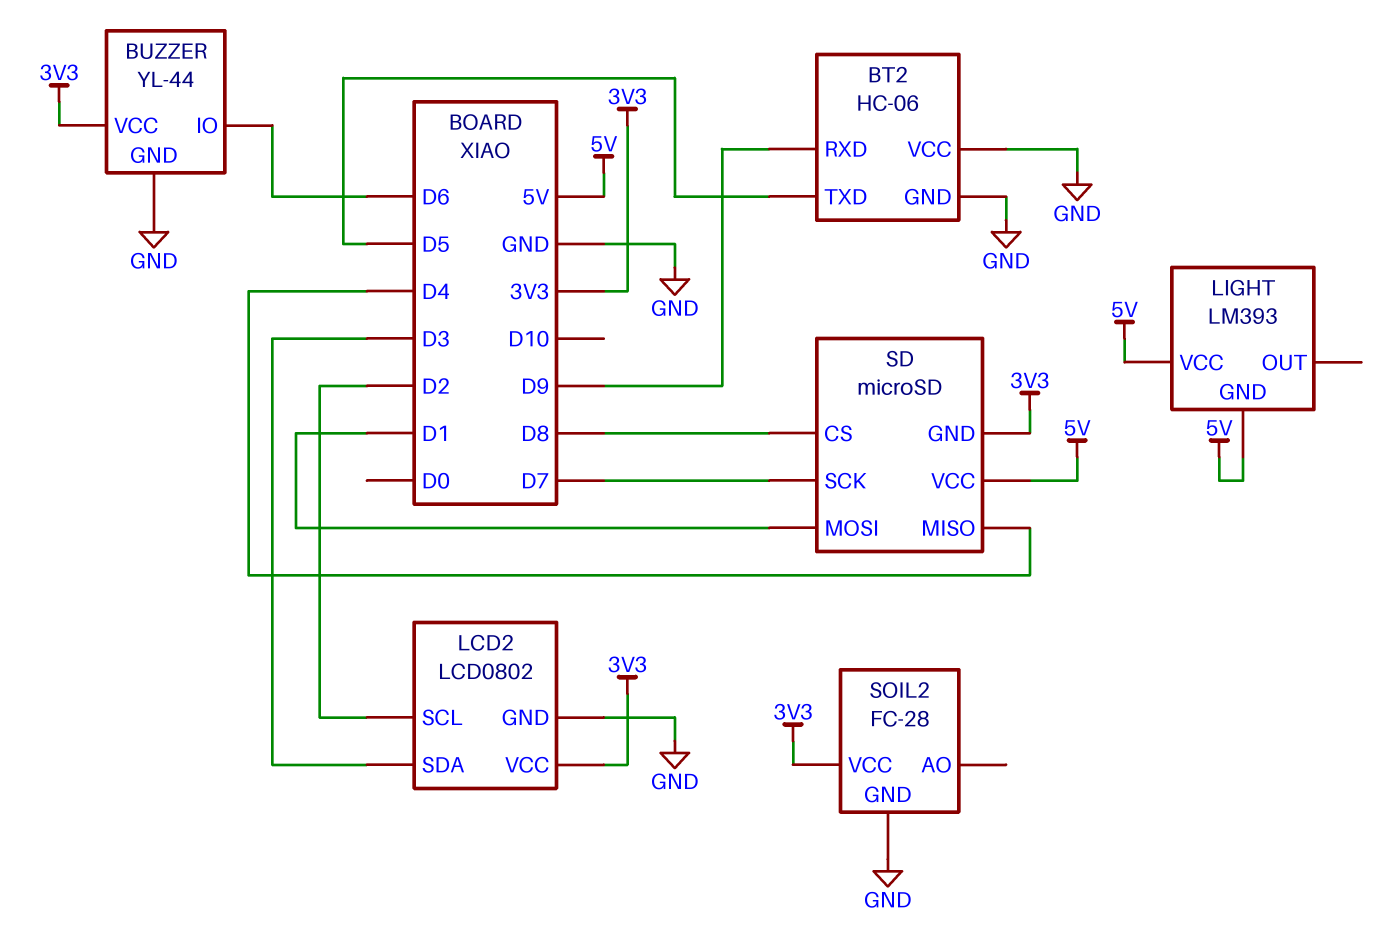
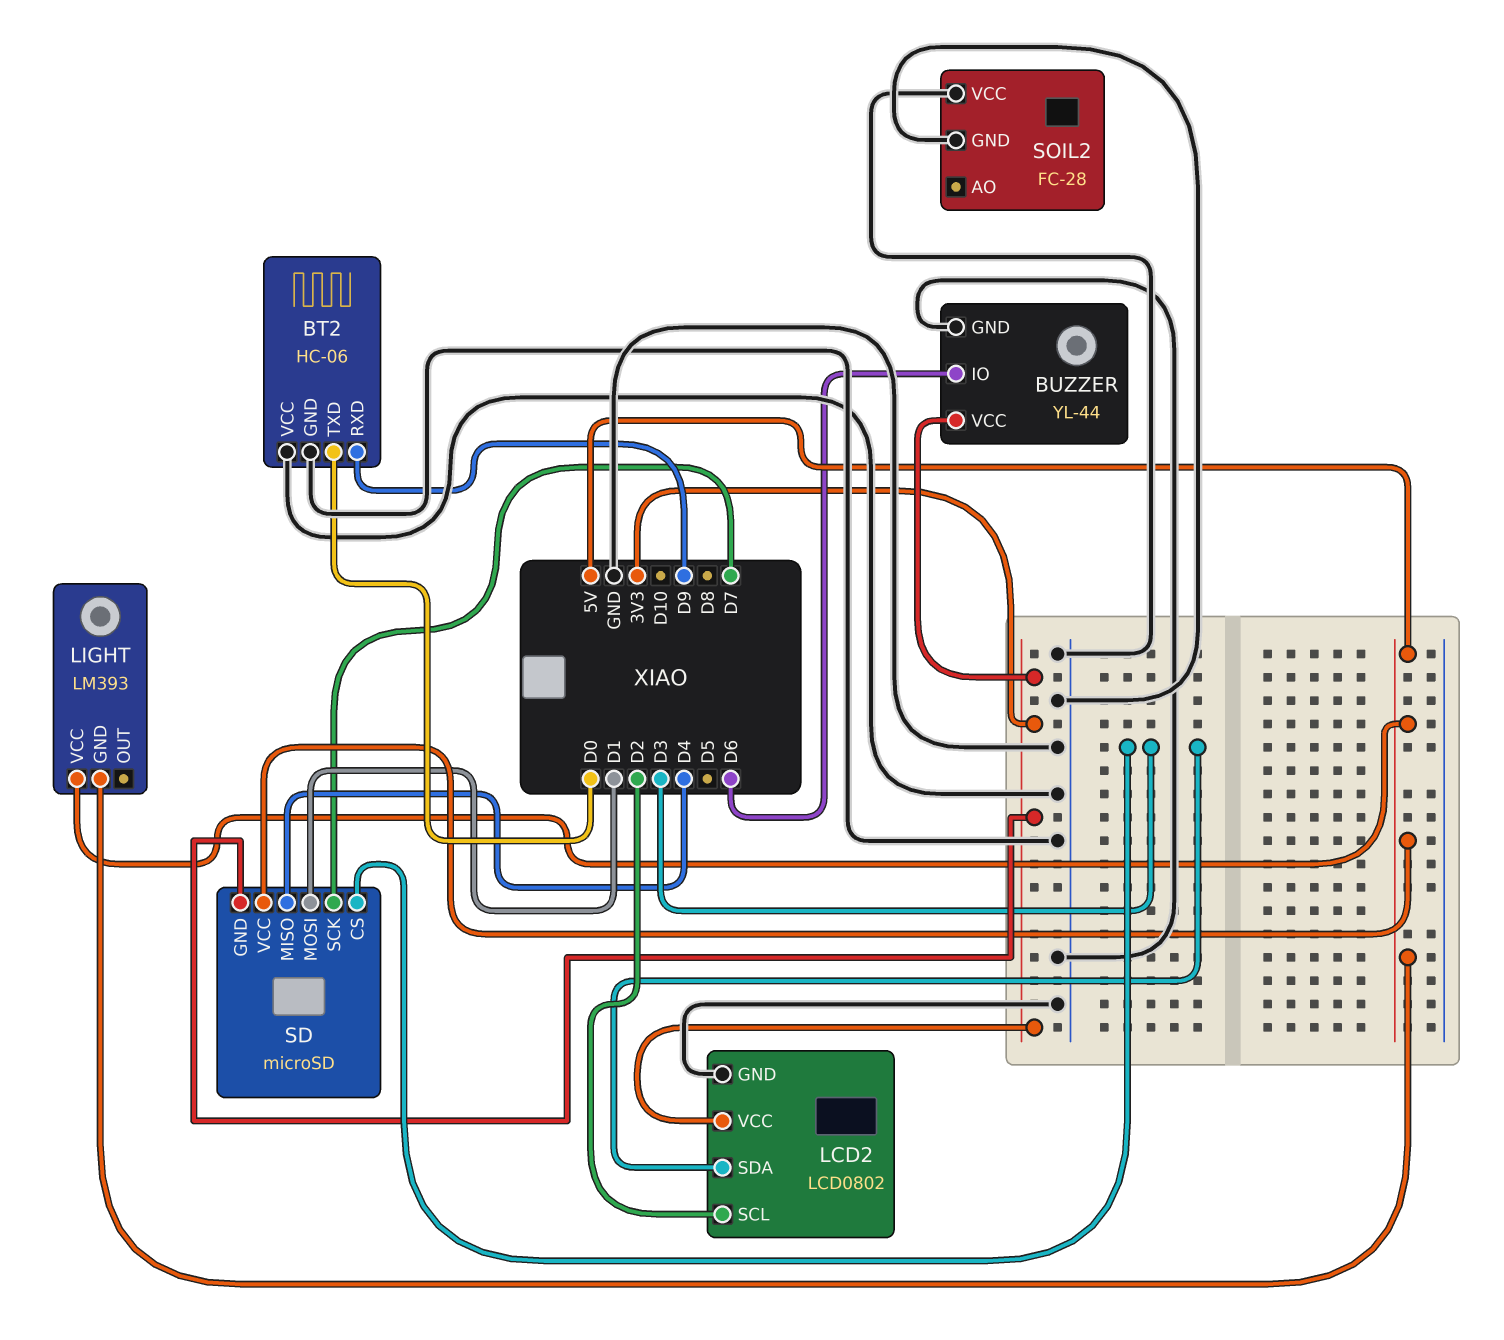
BT2 pin TXD: D5 -> D0
SD pin CS: D8 -> D3
SOIL2 pin VCC: 3V3 -> GND

